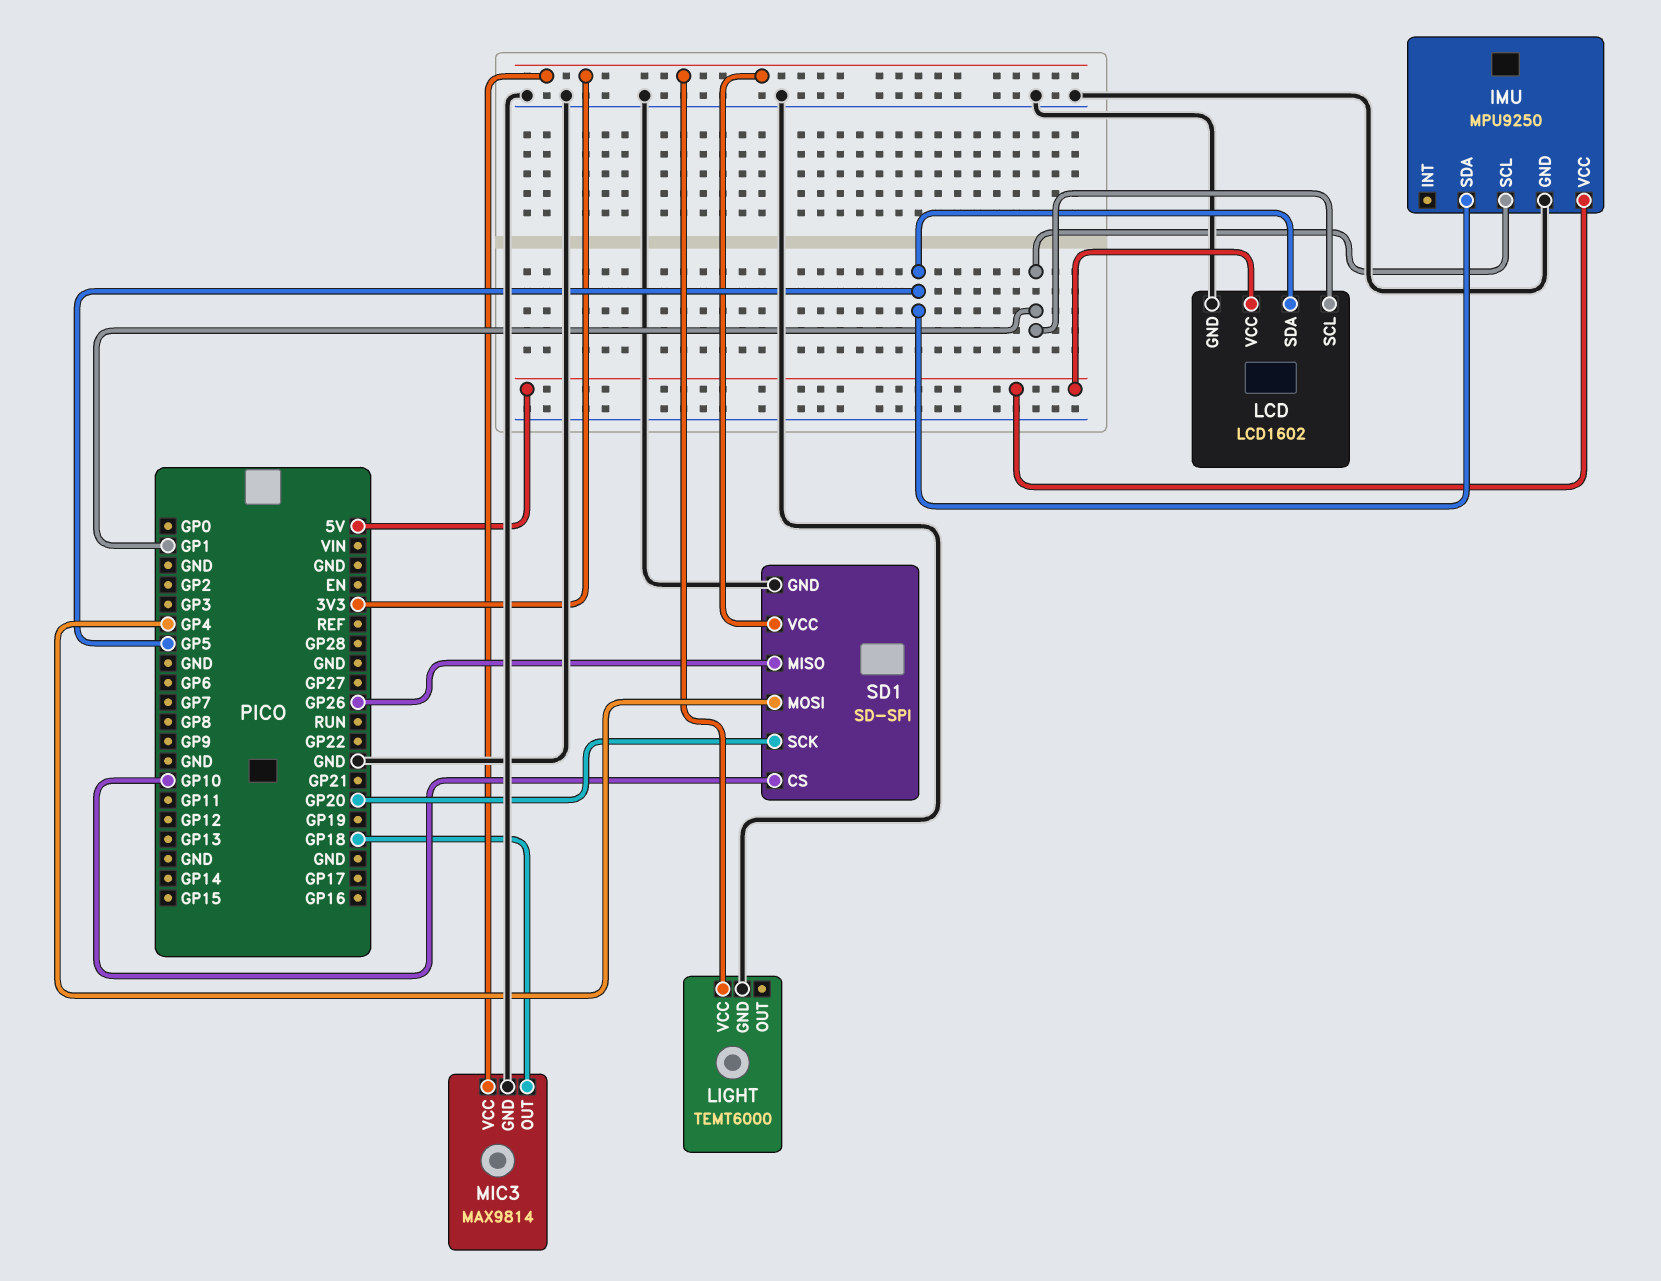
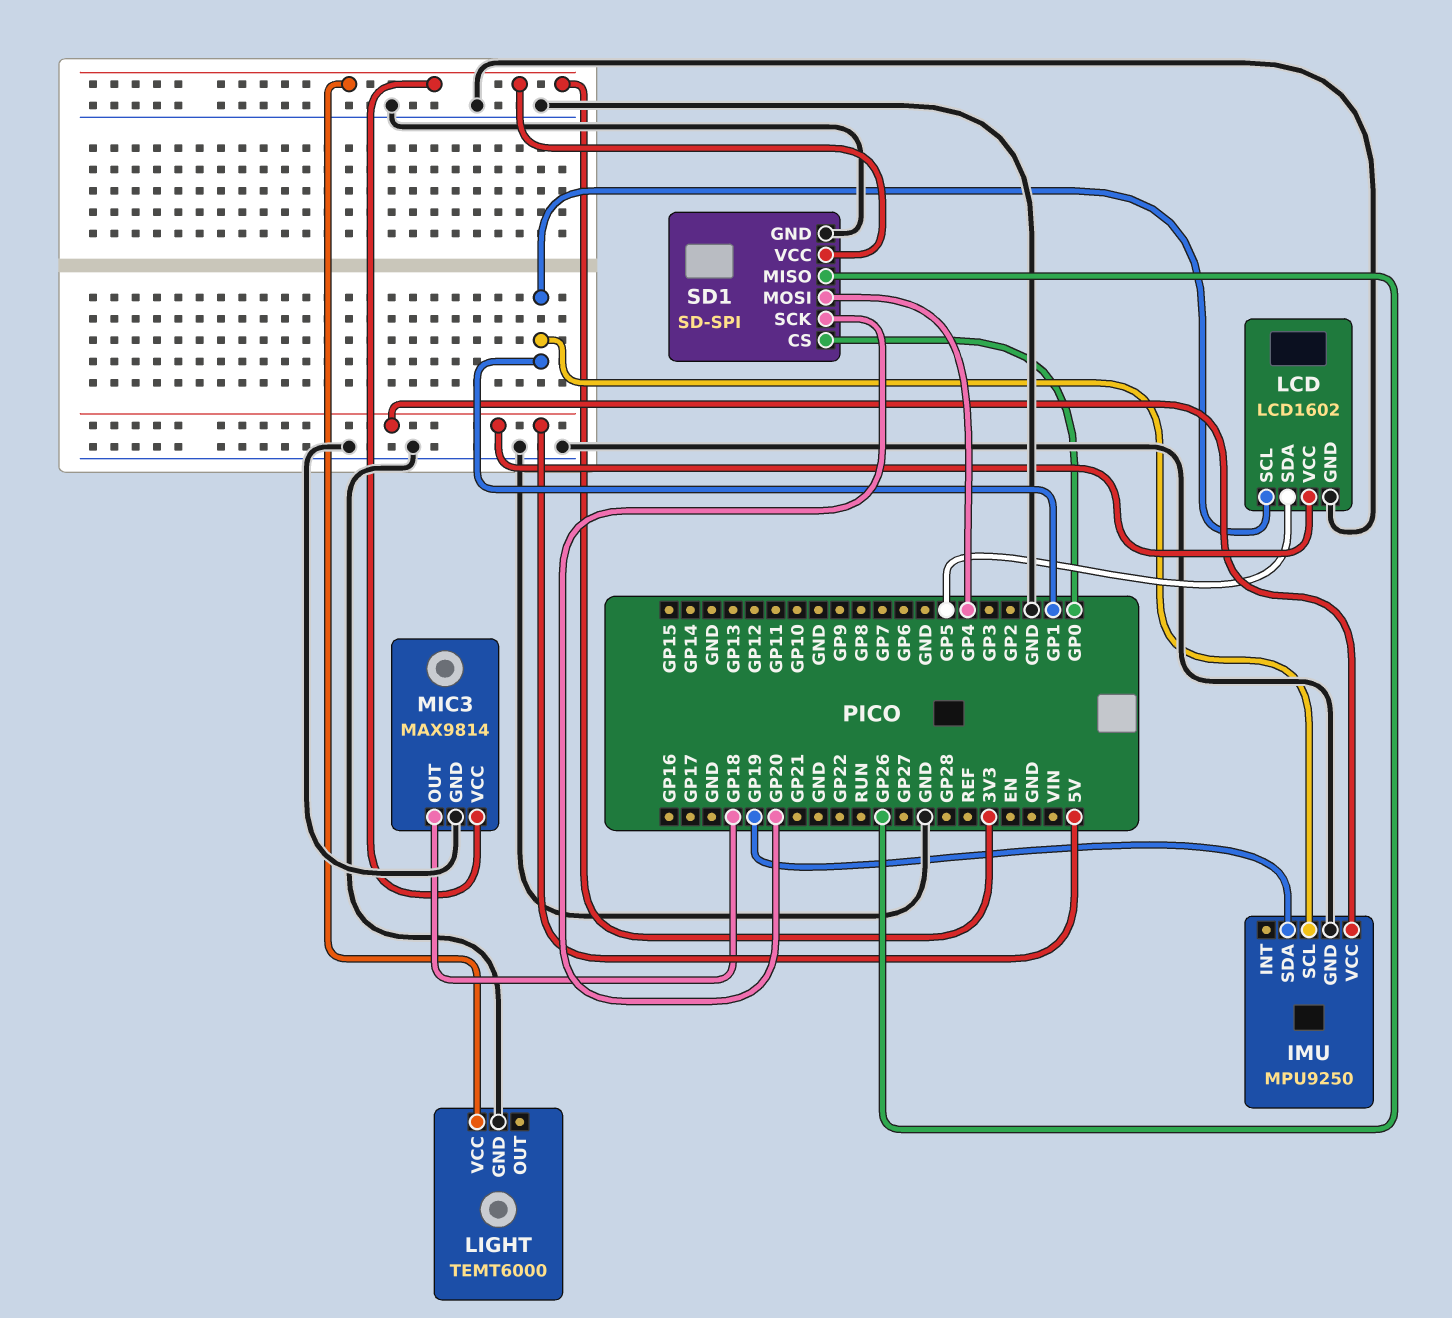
IMU pin SDA: GP5 -> GP19
SD1 pin CS: GP10 -> GP0

